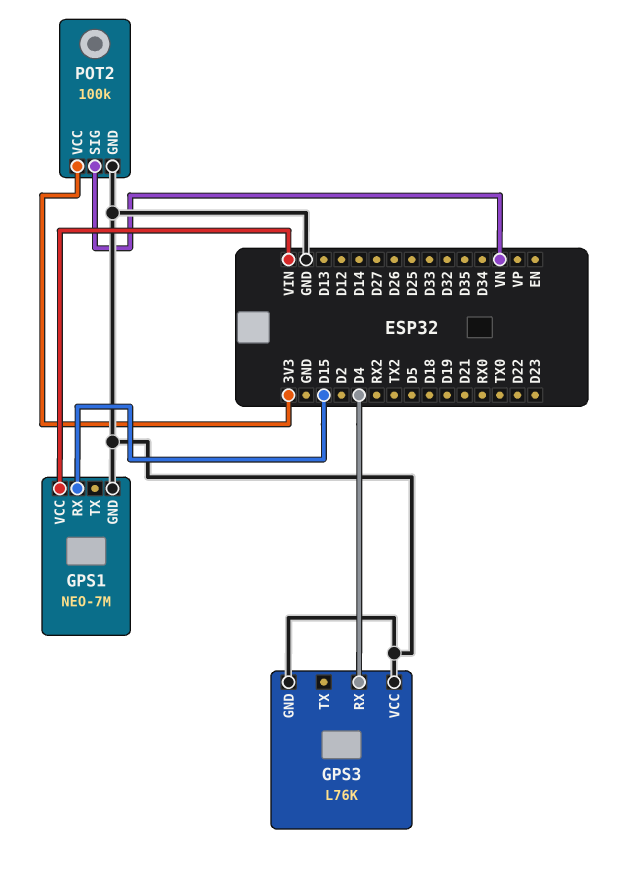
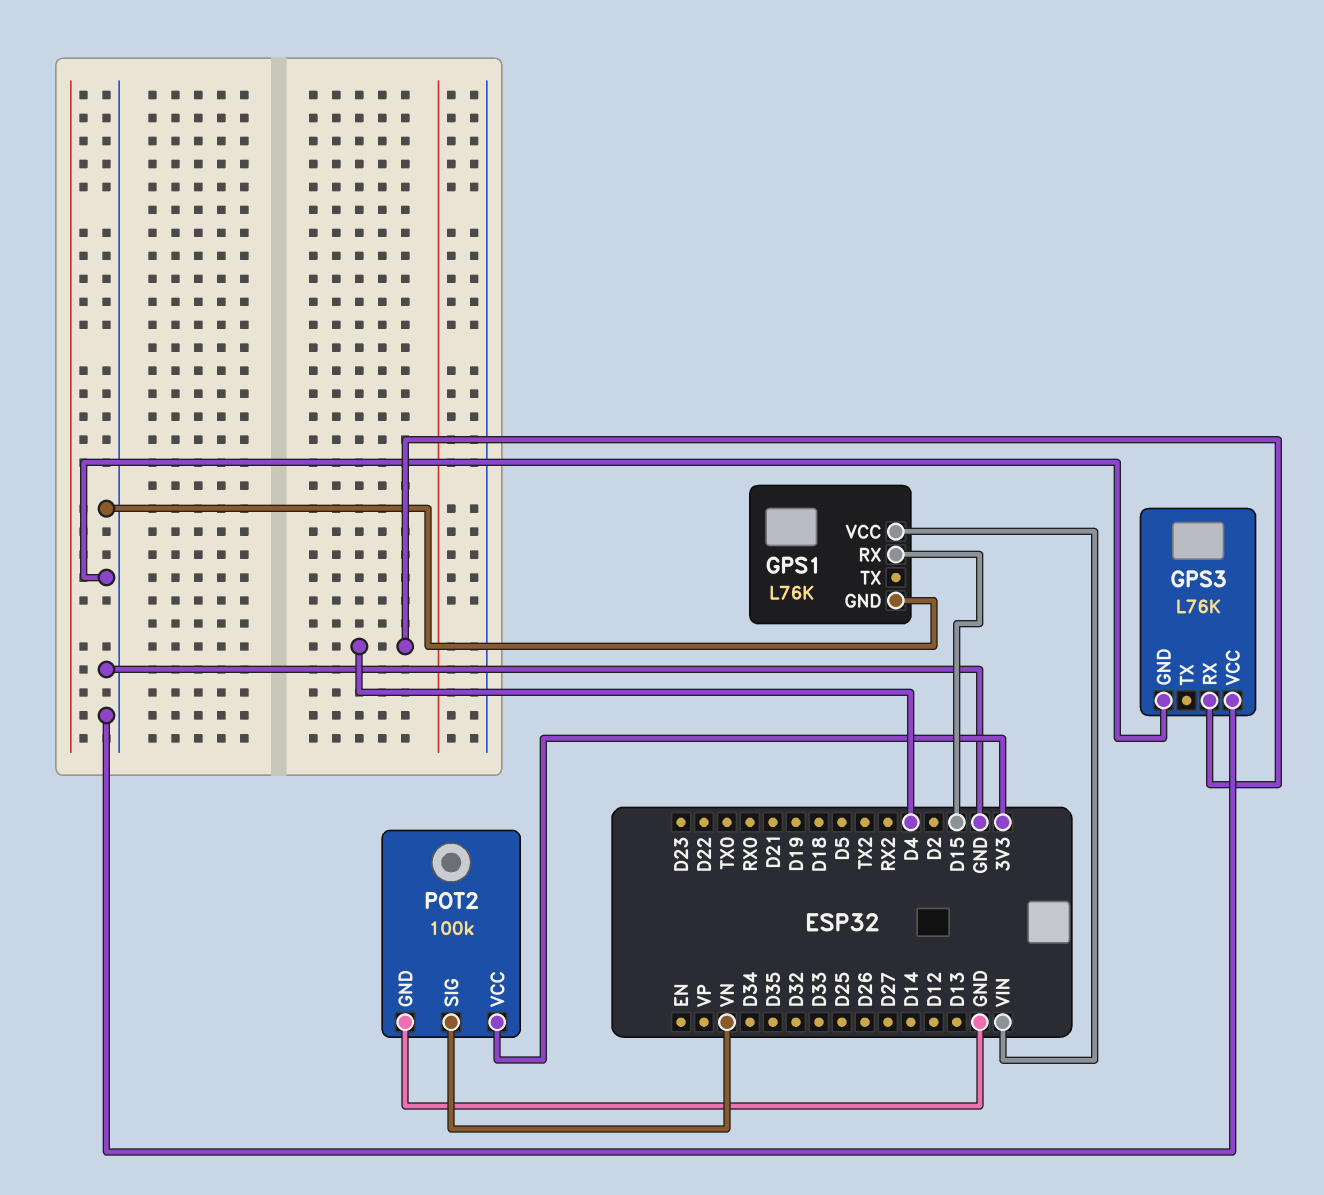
GPS1: NEO-7M -> L76K

